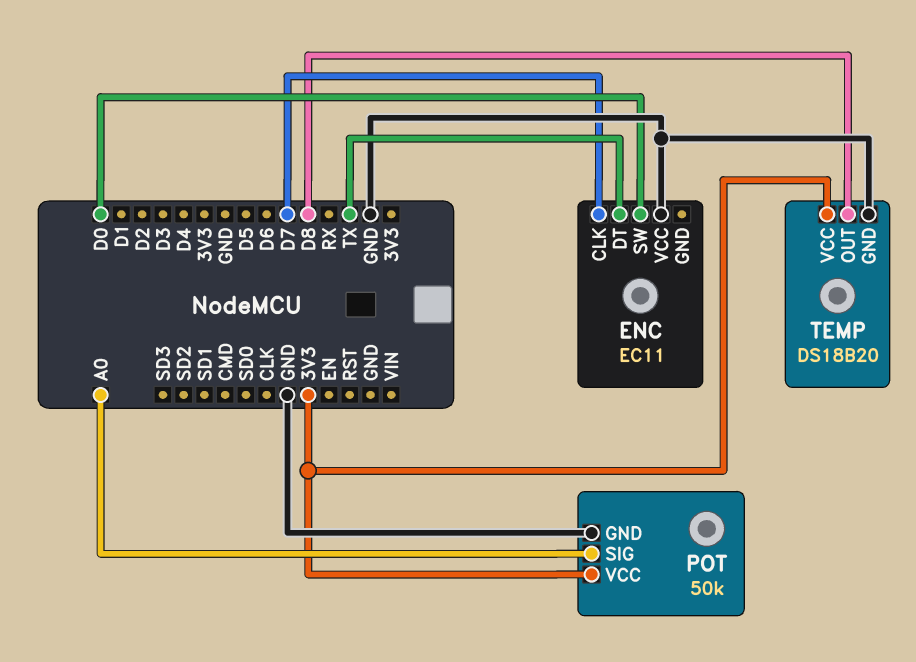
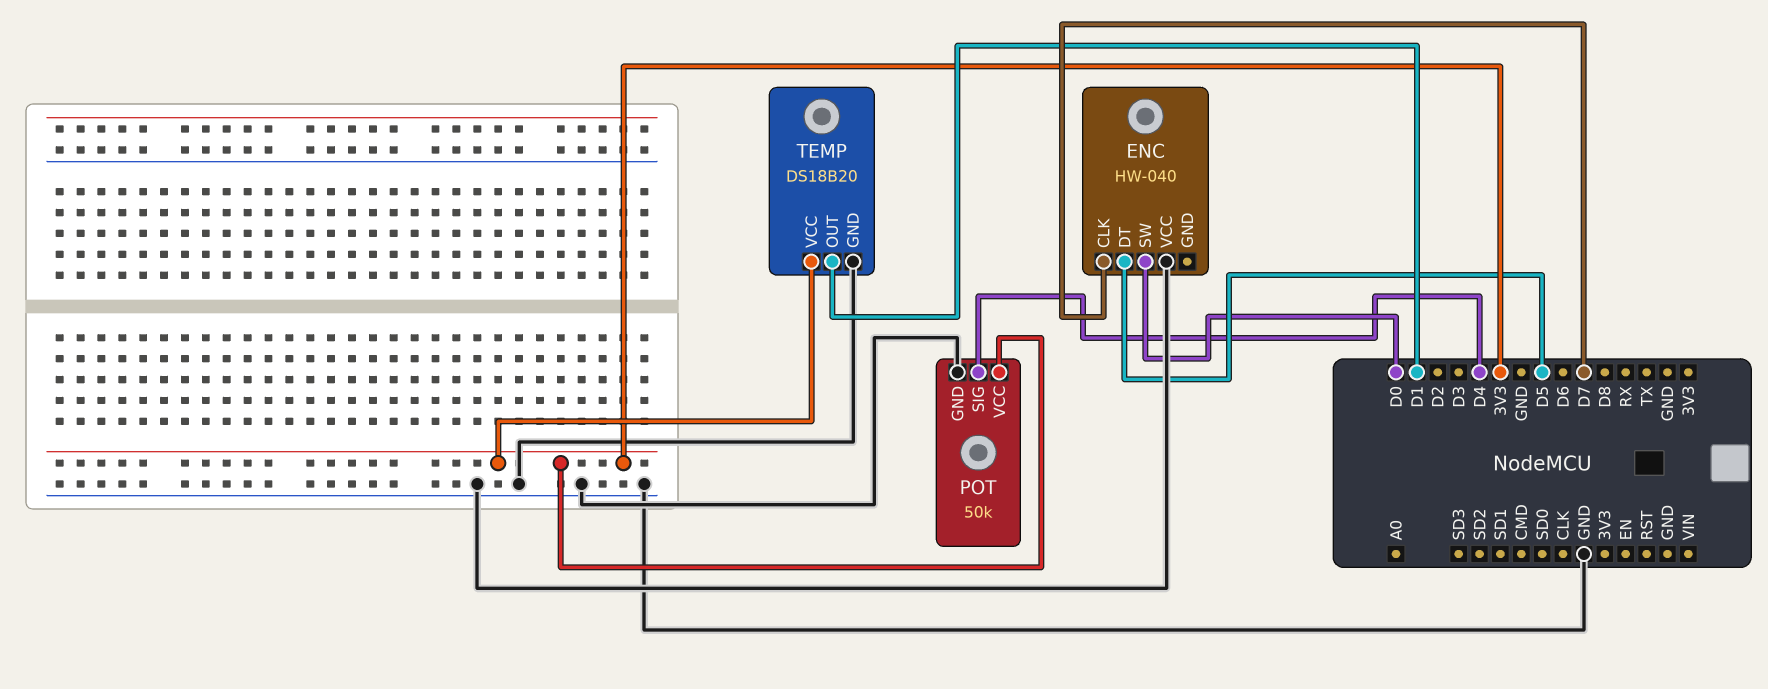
ENC: EC11 -> HW-040
ENC pin DT: TX -> D5
POT pin SIG: A0 -> D4
TEMP pin OUT: D8 -> D1

